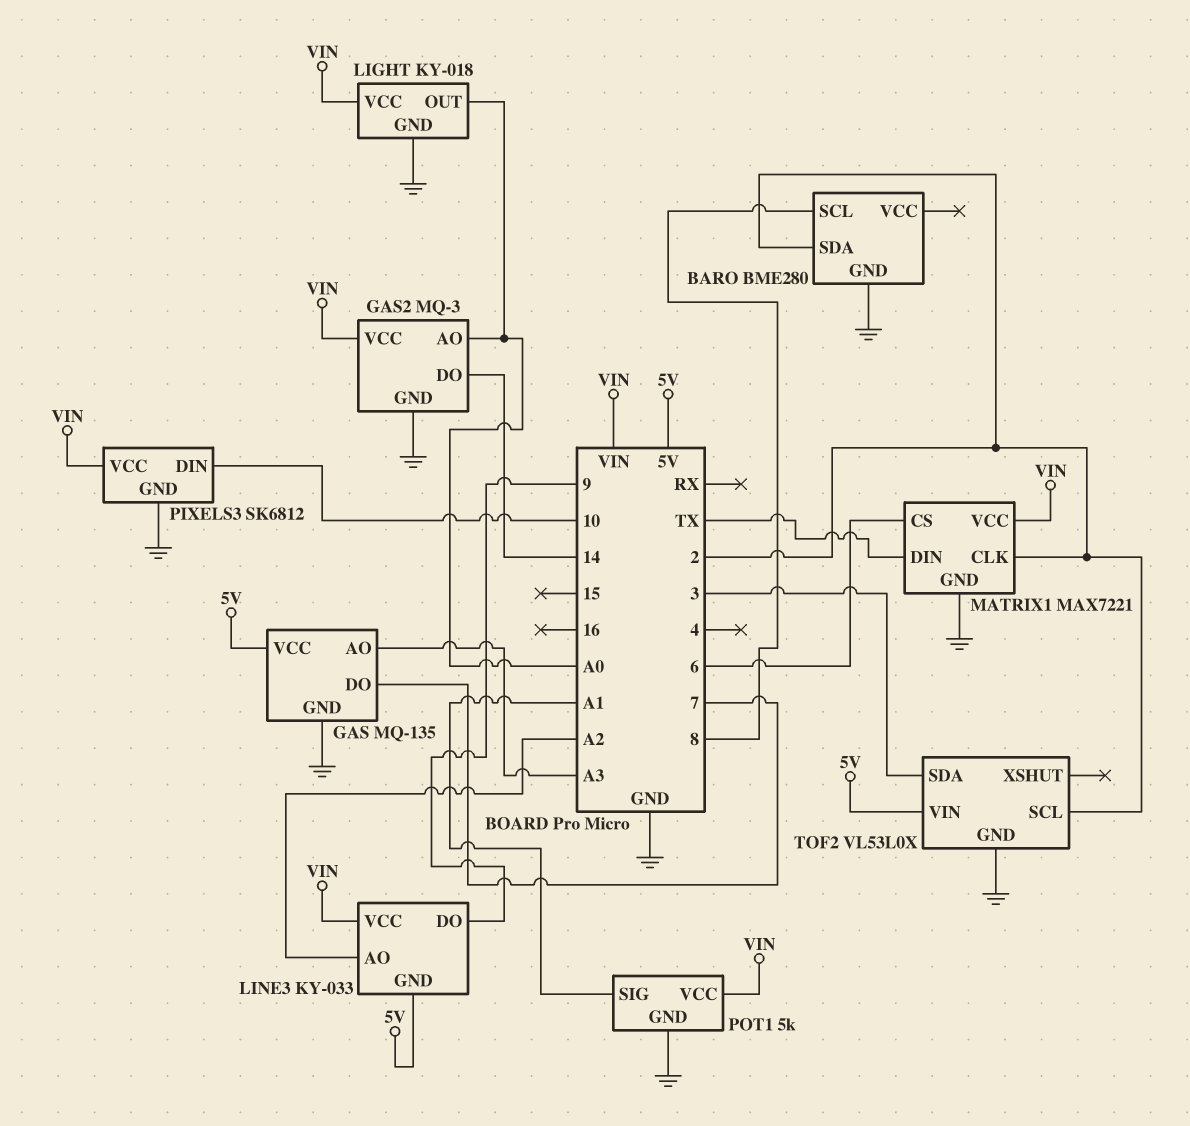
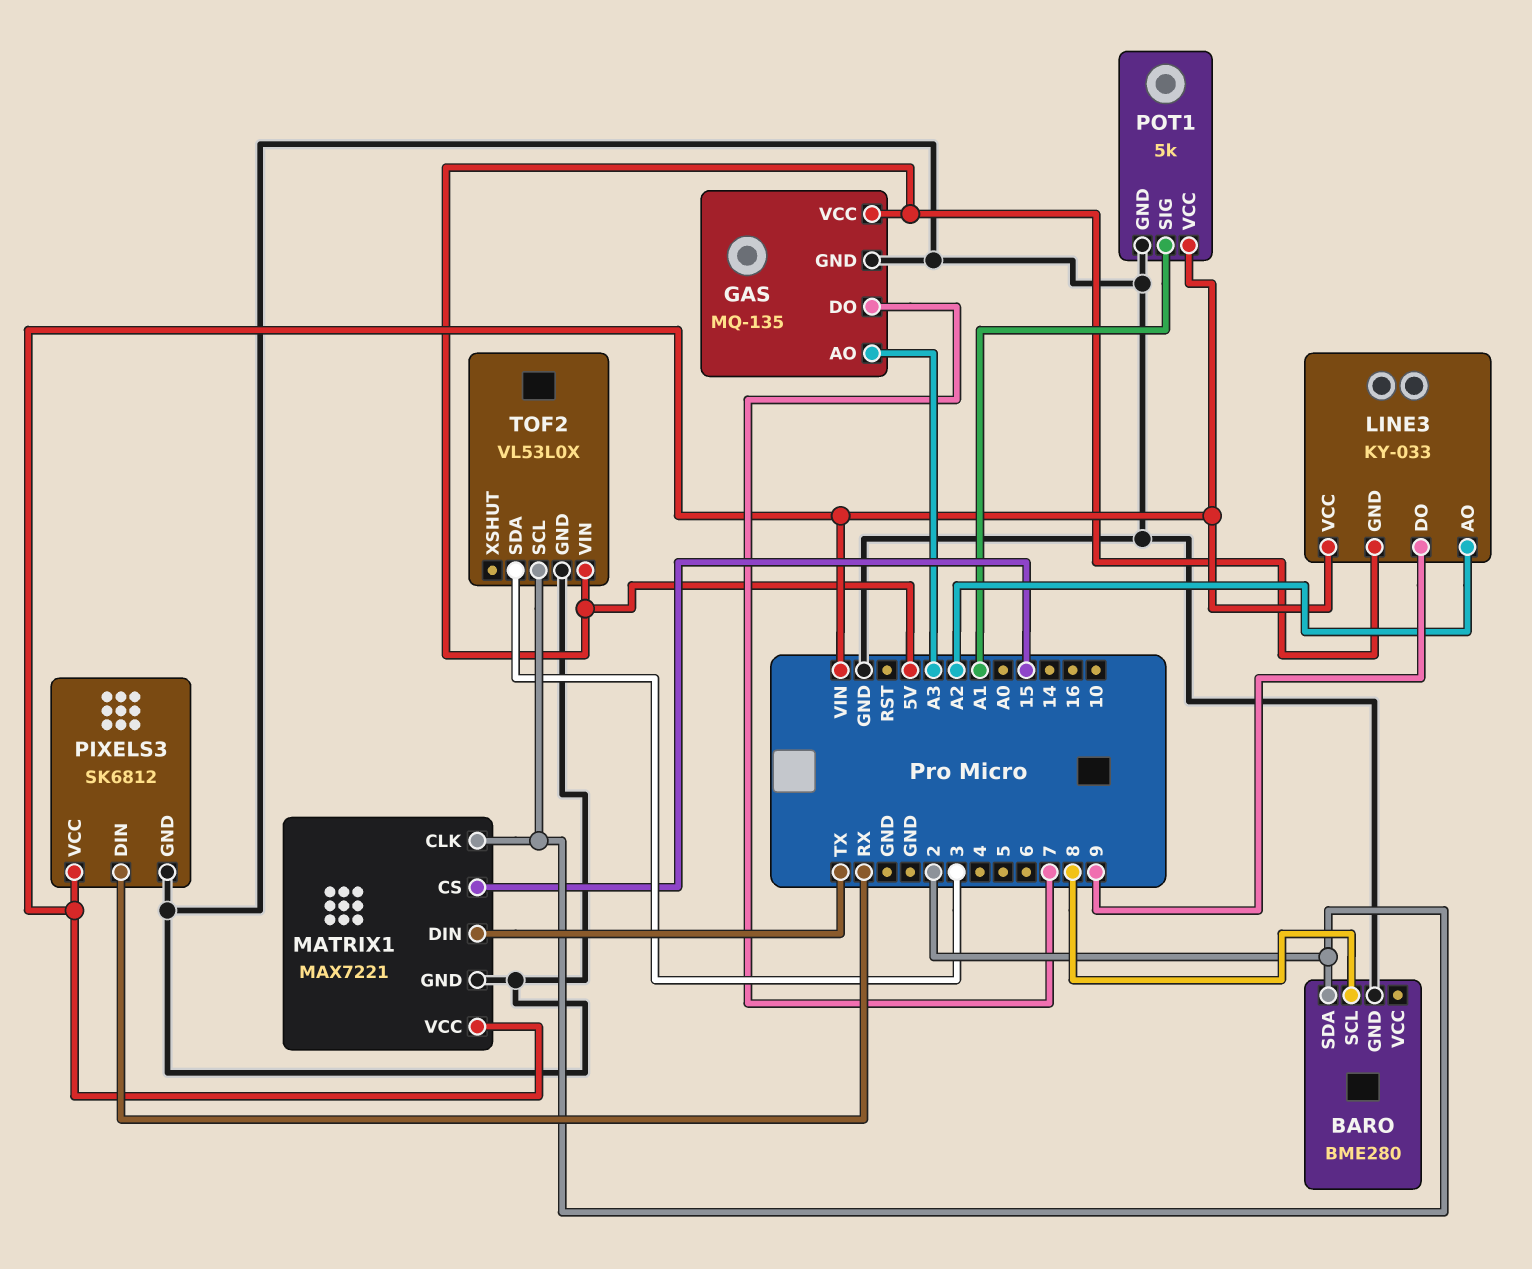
GAS2: MQ-3 -> none
GAS2 pin AO: A0 -> none
GAS2 pin DO: 14 -> none
GAS2 pin GND: GND -> none
GAS2 pin VCC: VIN -> none
LIGHT: KY-018 -> none
LIGHT pin GND: GND -> none
LIGHT pin OUT: A0 -> none
LIGHT pin VCC: VIN -> none
MATRIX1 pin CS: 6 -> 15
PIXELS3 pin DIN: 10 -> RX

